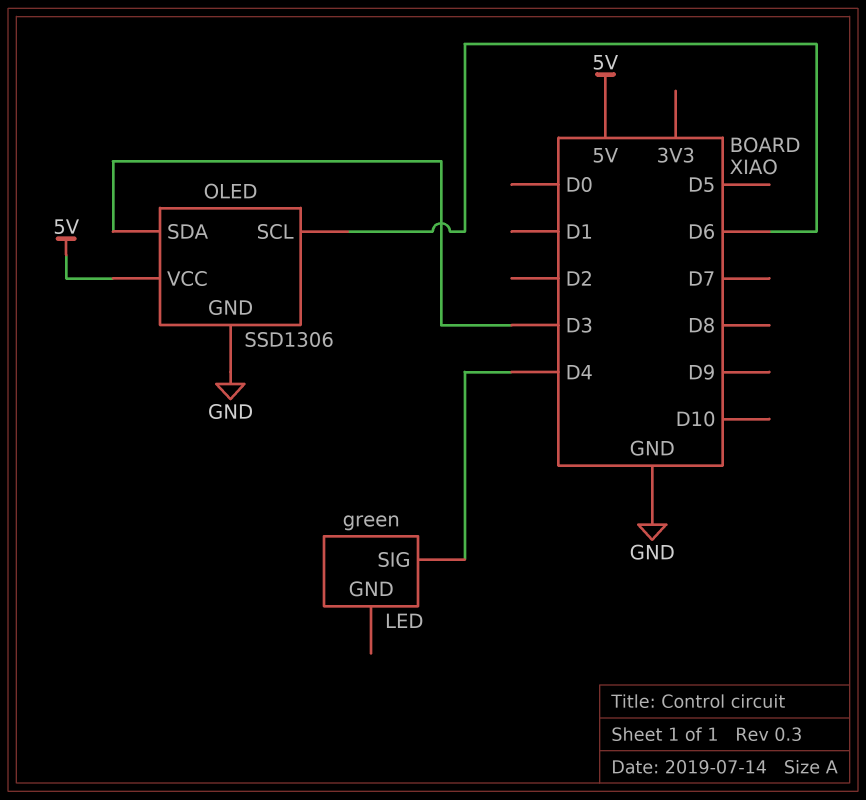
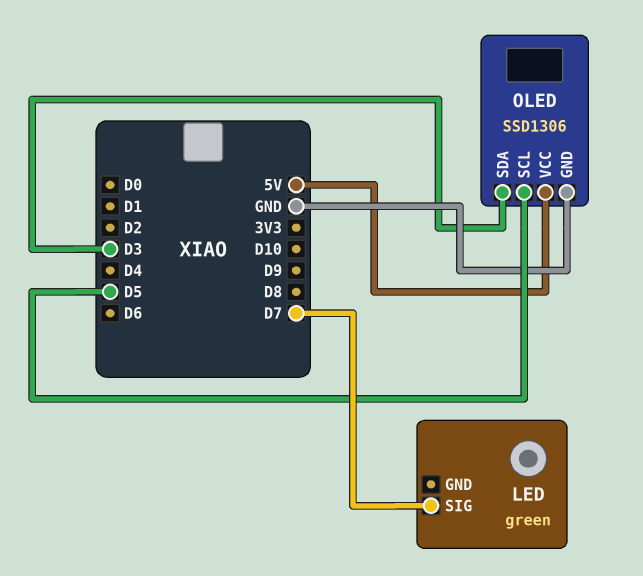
LED pin SIG: D4 -> D7
OLED pin SCL: D6 -> D5

